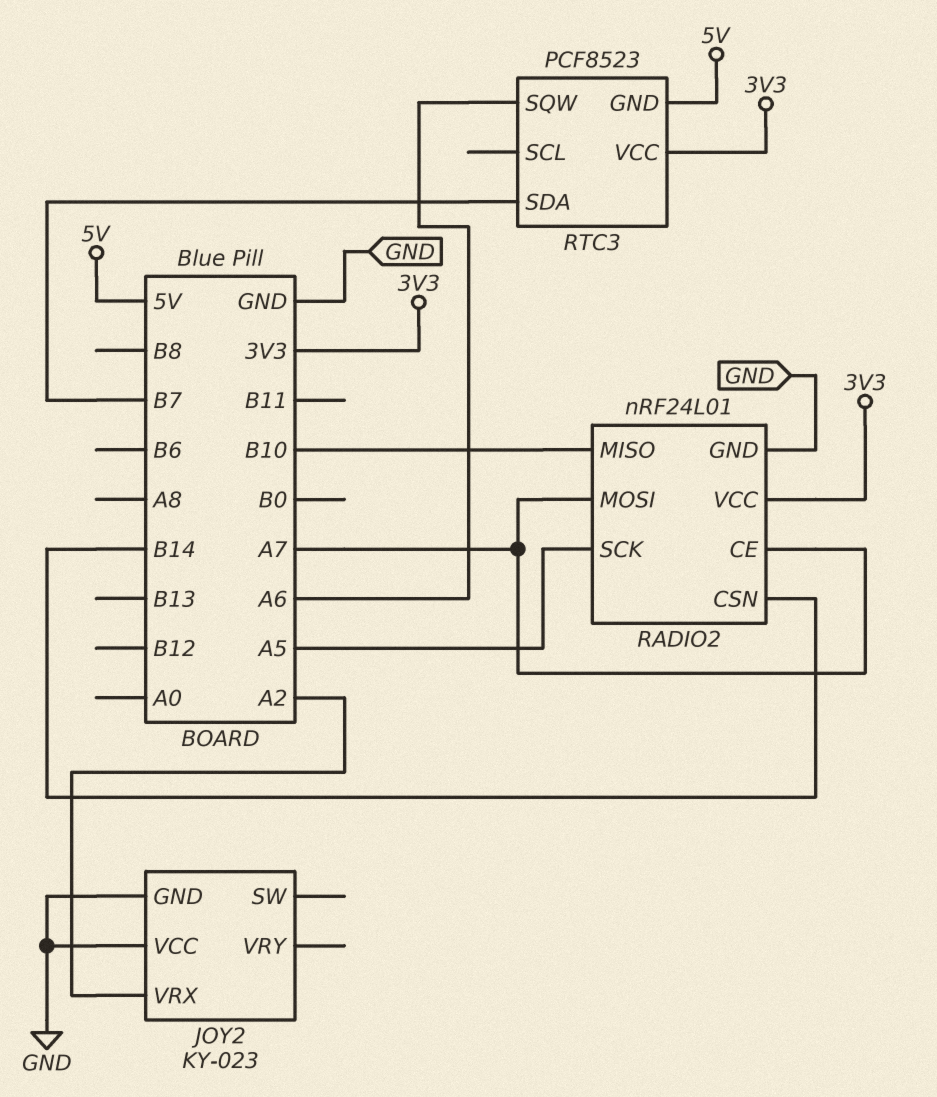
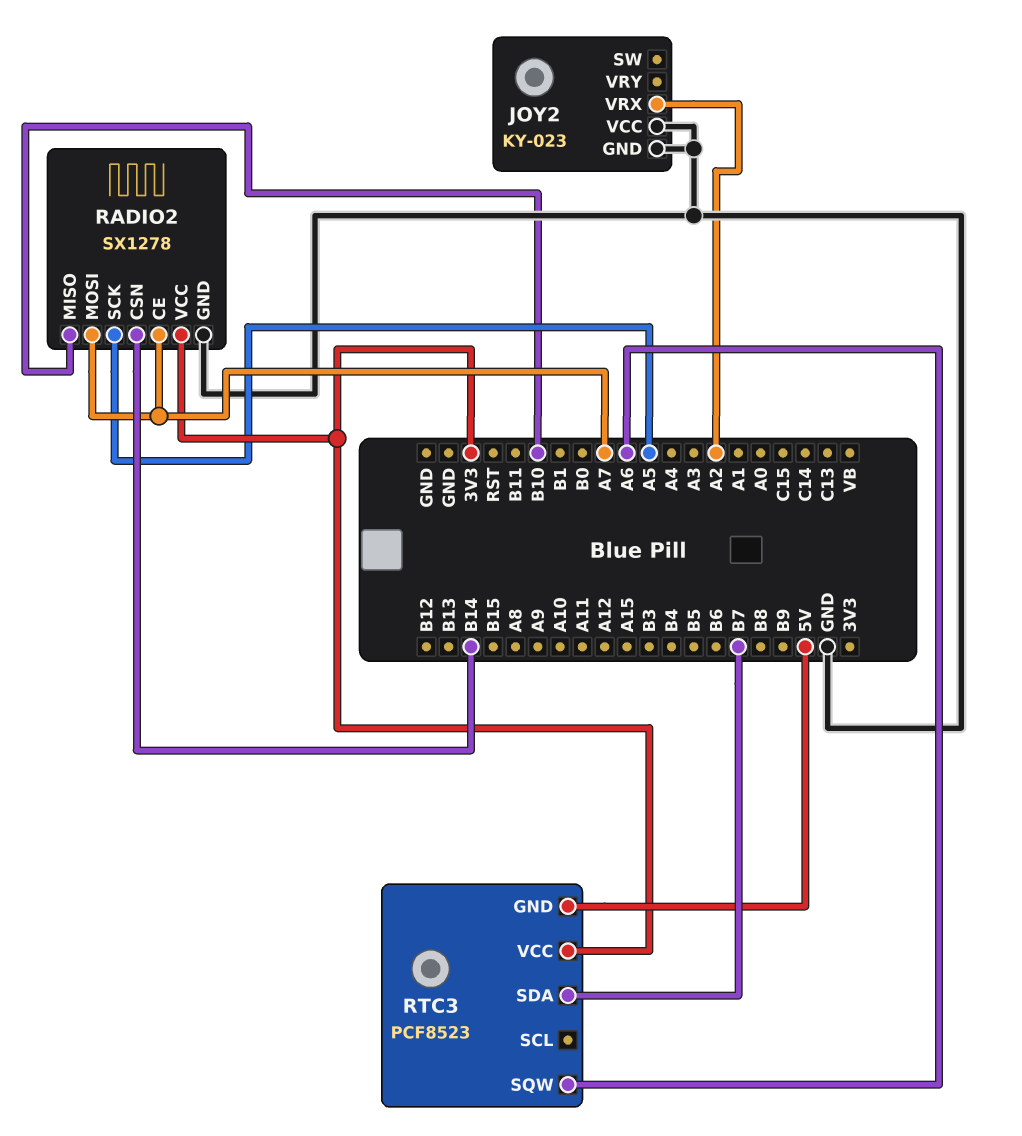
RADIO2: nRF24L01 -> SX1278

